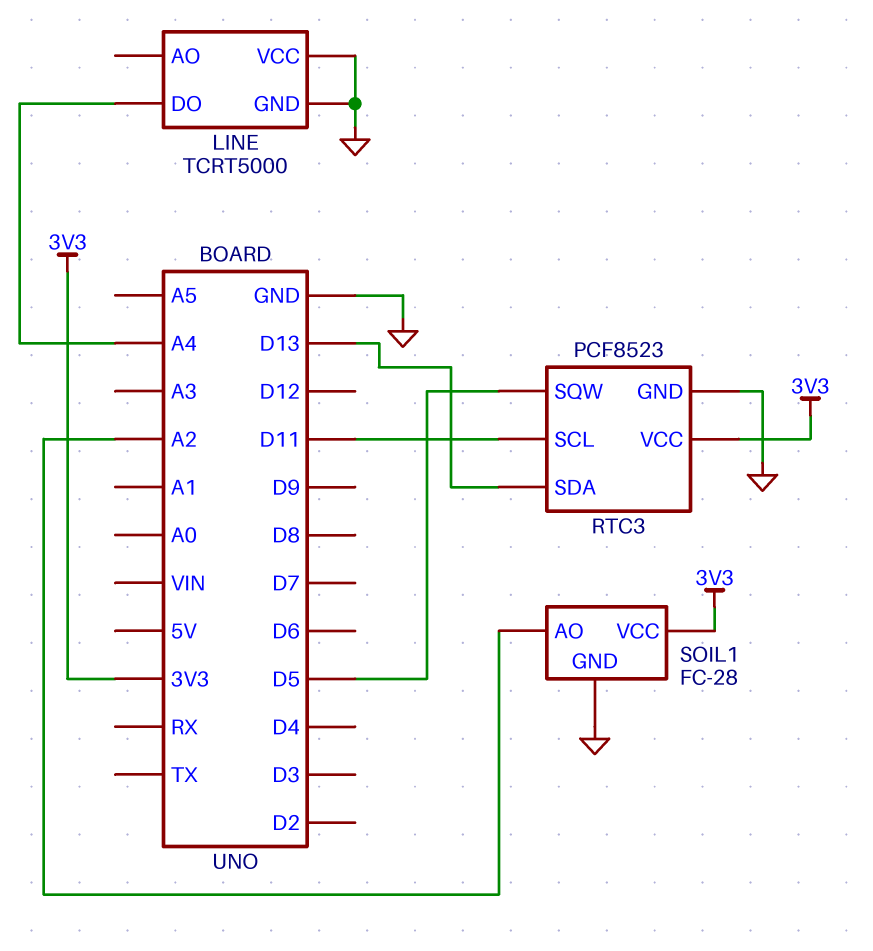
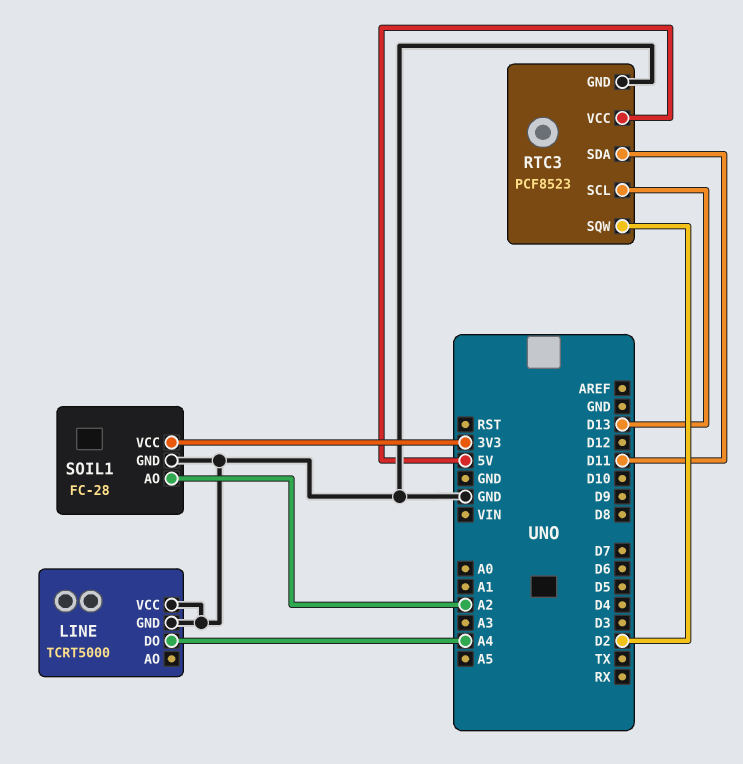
RTC3 pin SCL: D11 -> D13
RTC3 pin SDA: D13 -> D11
RTC3 pin SQW: D5 -> D2
RTC3 pin VCC: 3V3 -> 5V

